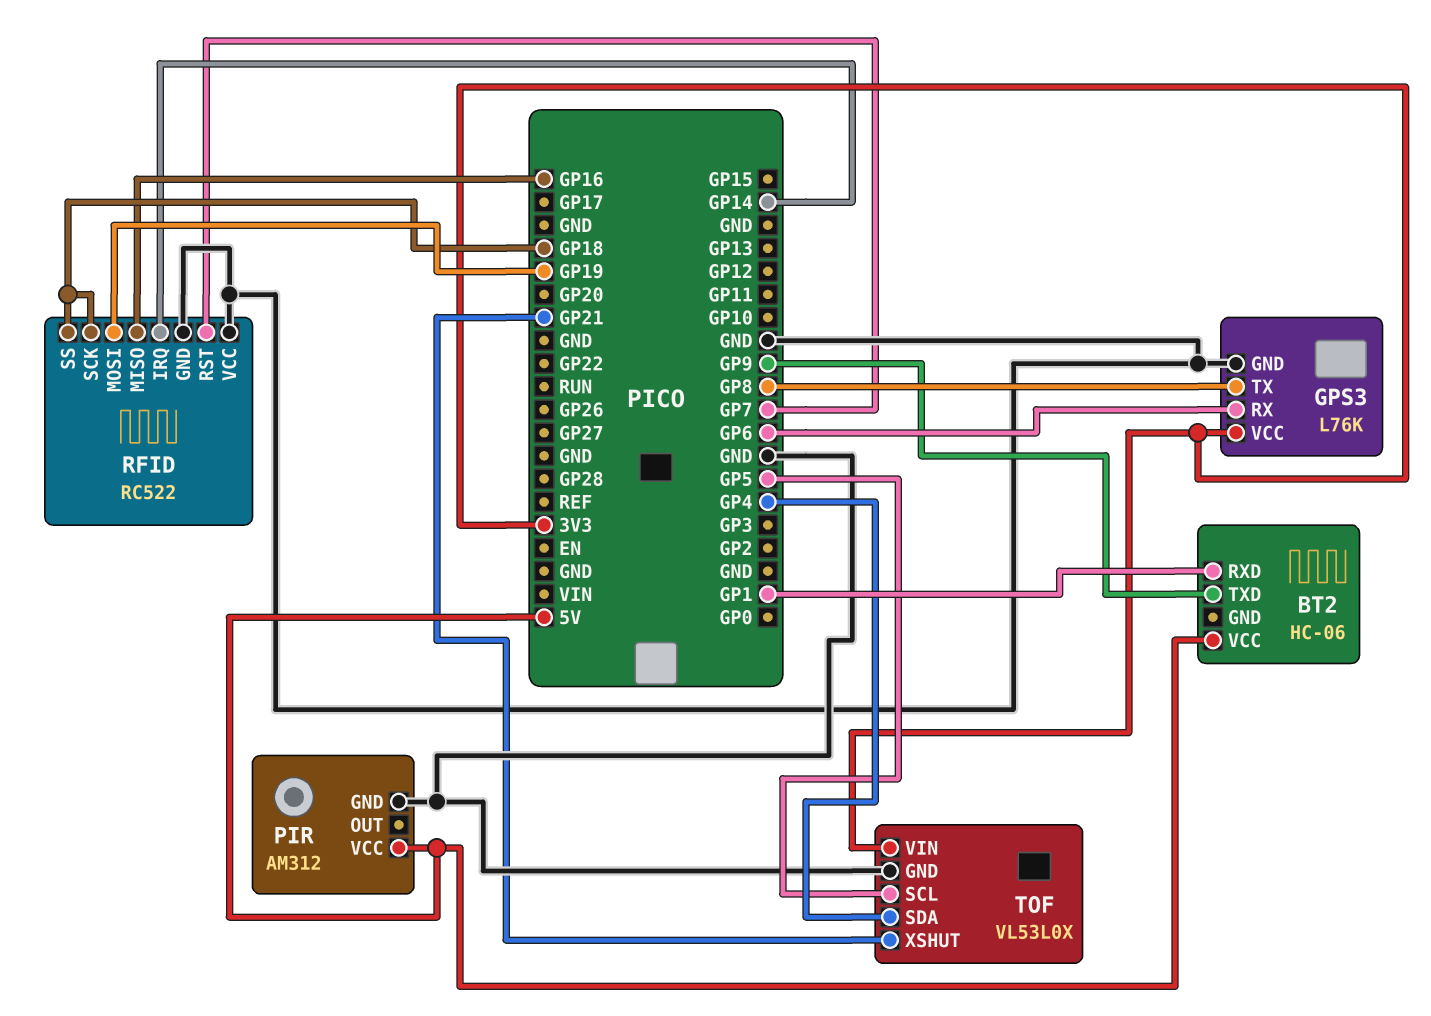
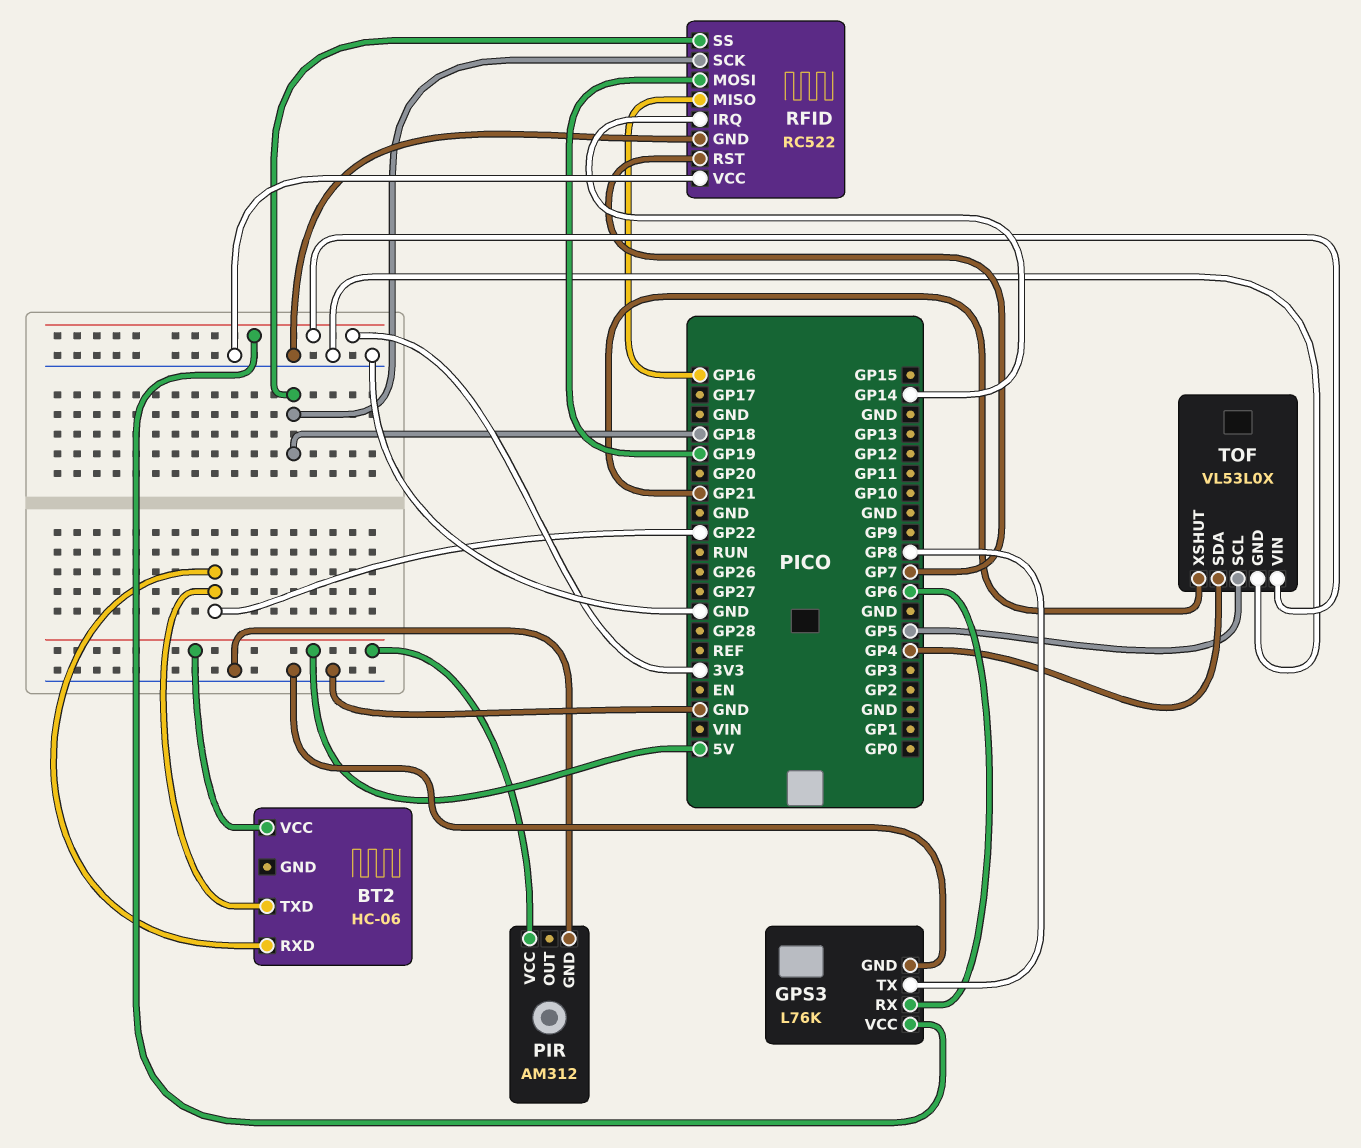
BT2 pin RXD: GP1 -> GP22
BT2 pin TXD: GP9 -> GP22

